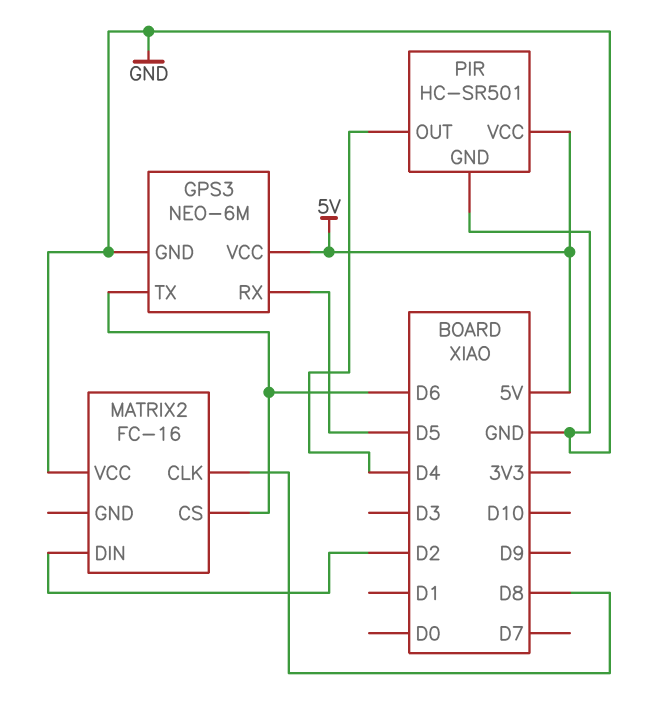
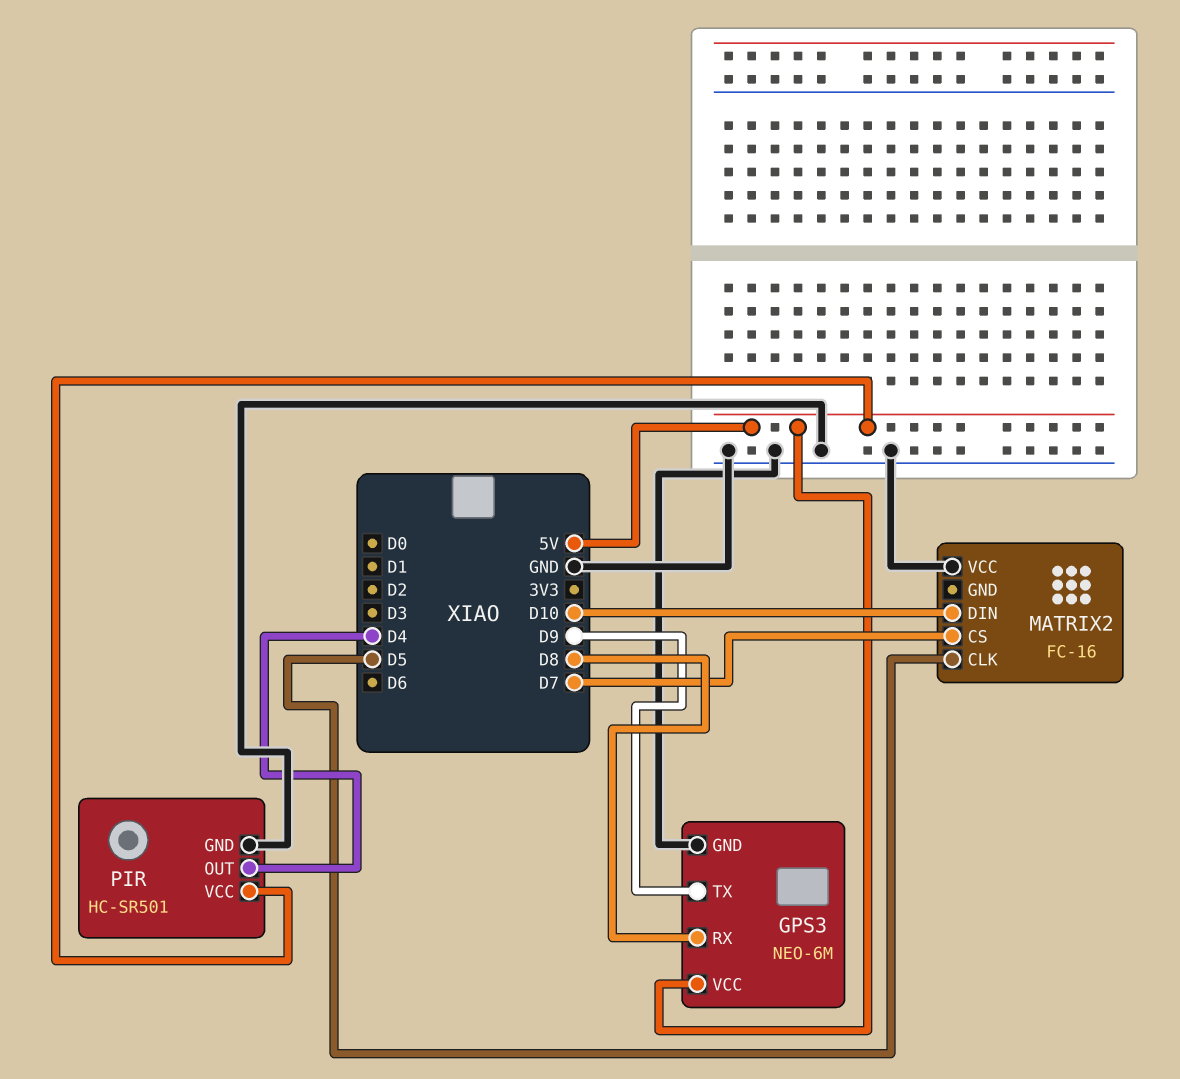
GPS3 pin RX: D5 -> D8
GPS3 pin TX: D6 -> D9
MATRIX2 pin CLK: D8 -> D5
MATRIX2 pin CS: D6 -> D7
MATRIX2 pin DIN: D2 -> D10

